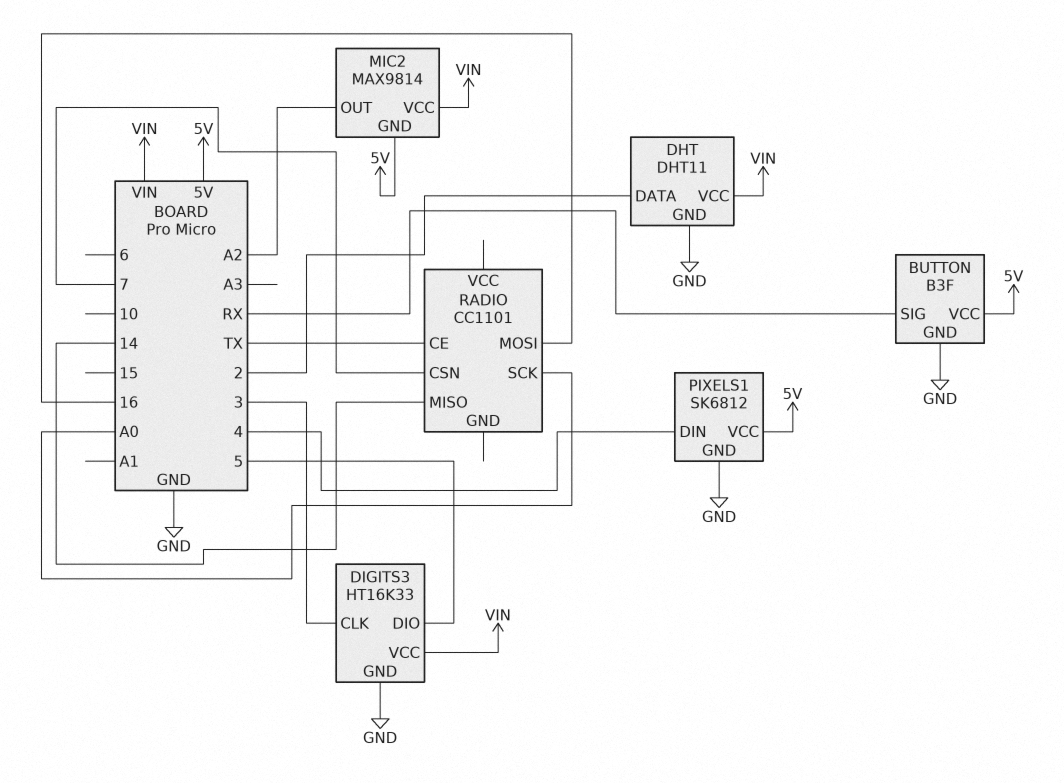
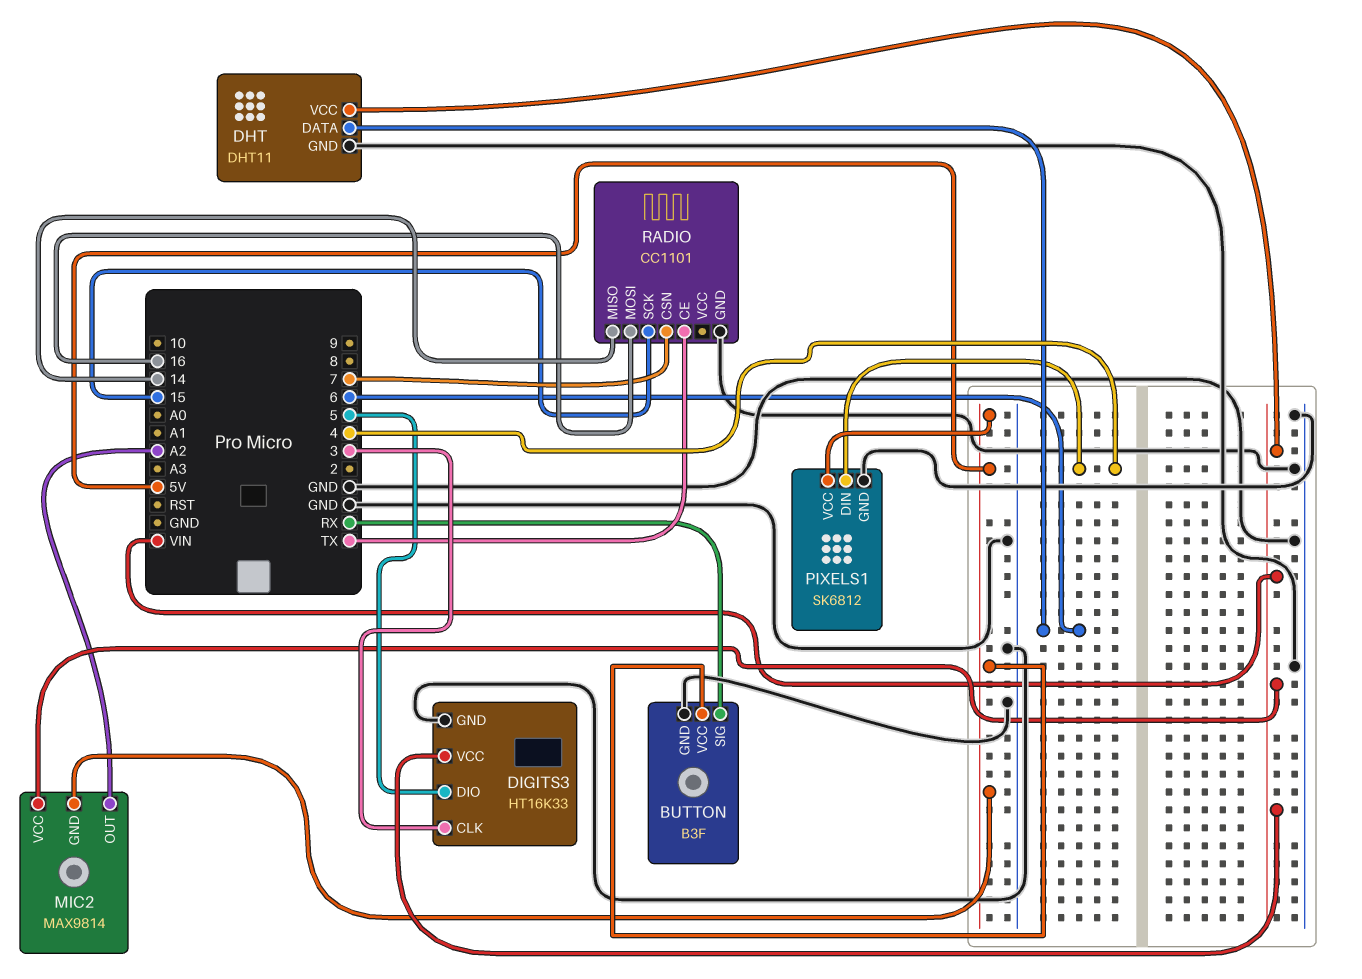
DHT pin DATA: 2 -> 6
RADIO pin GND: none -> GND
RADIO pin SCK: A0 -> 15

